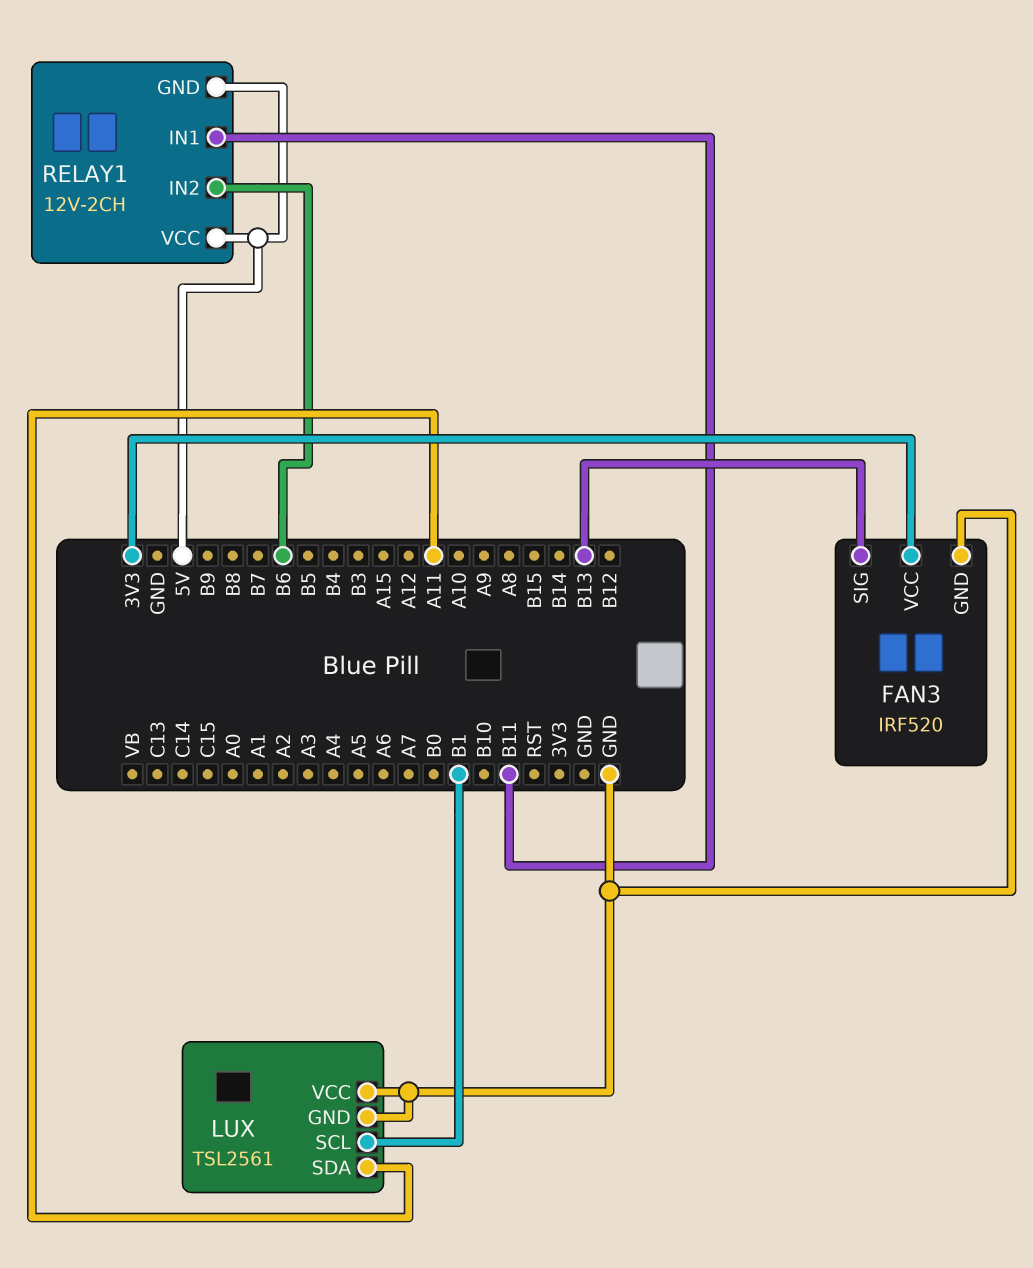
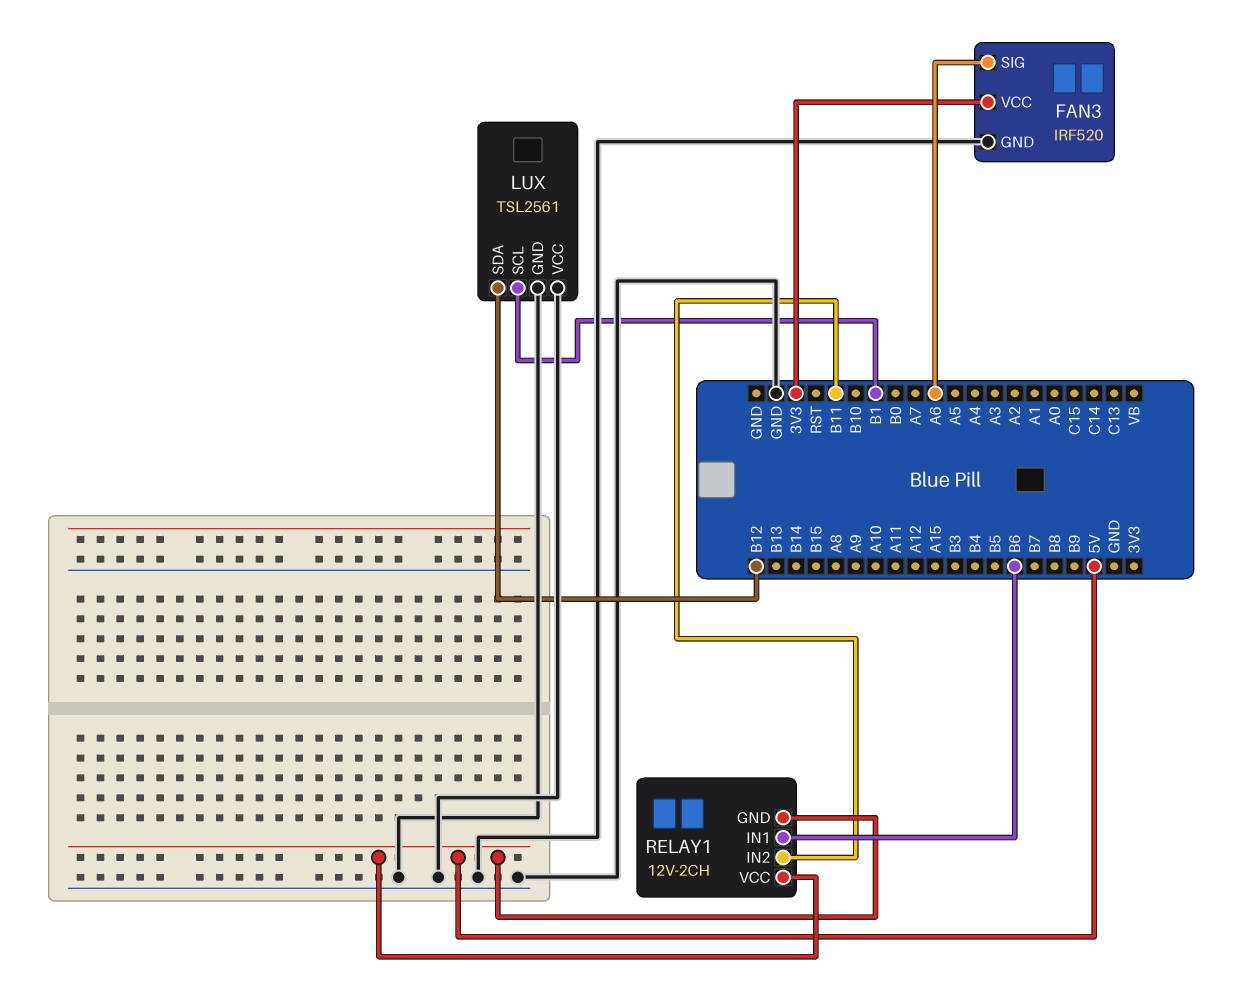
FAN3 pin SIG: B13 -> A6
LUX pin SDA: A11 -> B12
RELAY1 pin IN1: B11 -> B6
RELAY1 pin IN2: B6 -> B11

